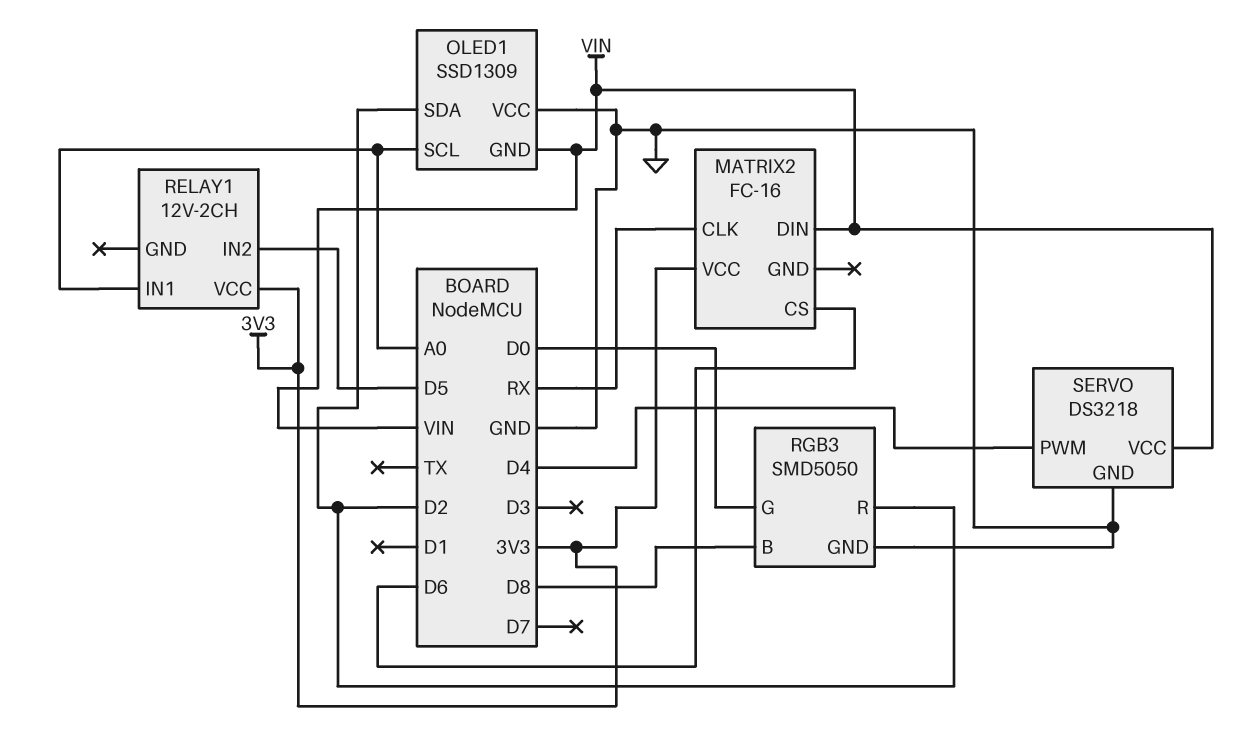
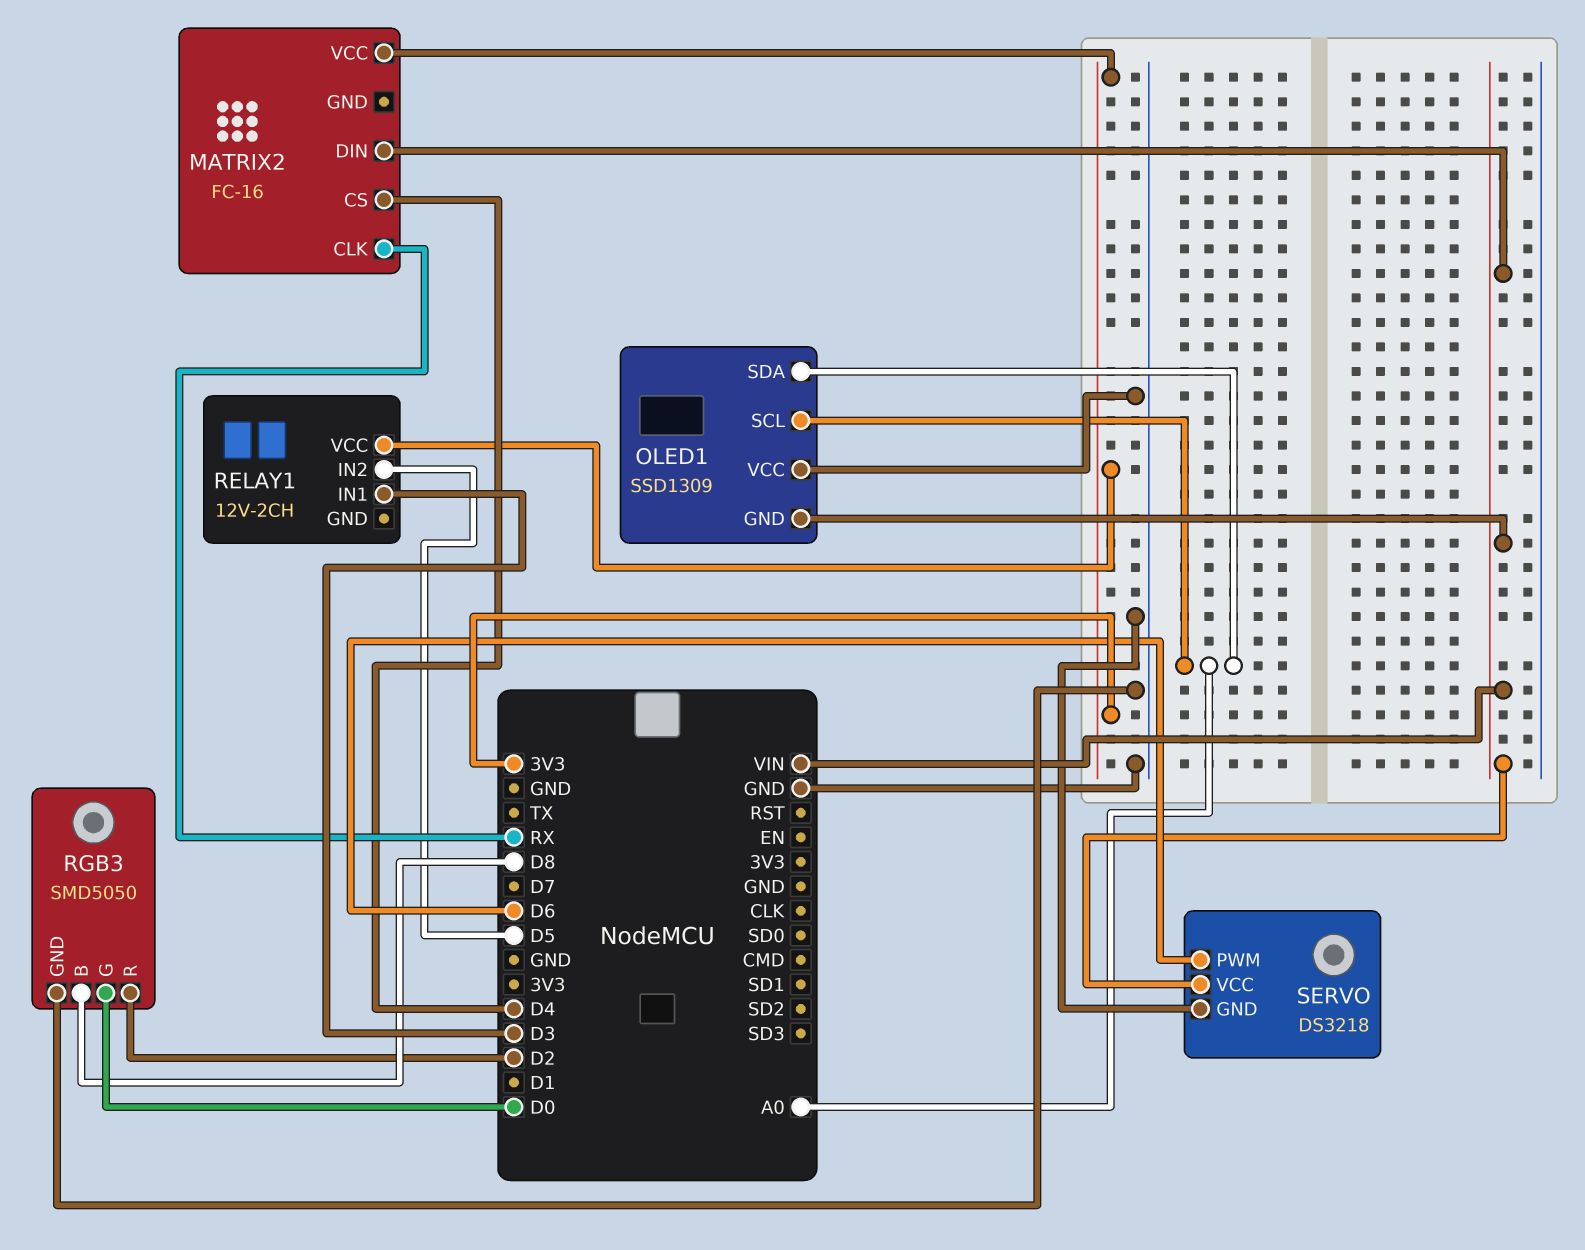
MATRIX2 pin CS: D6 -> D4
OLED1 pin SDA: D2 -> A0
RELAY1 pin IN1: A0 -> D3
SERVO pin PWM: D4 -> D6

